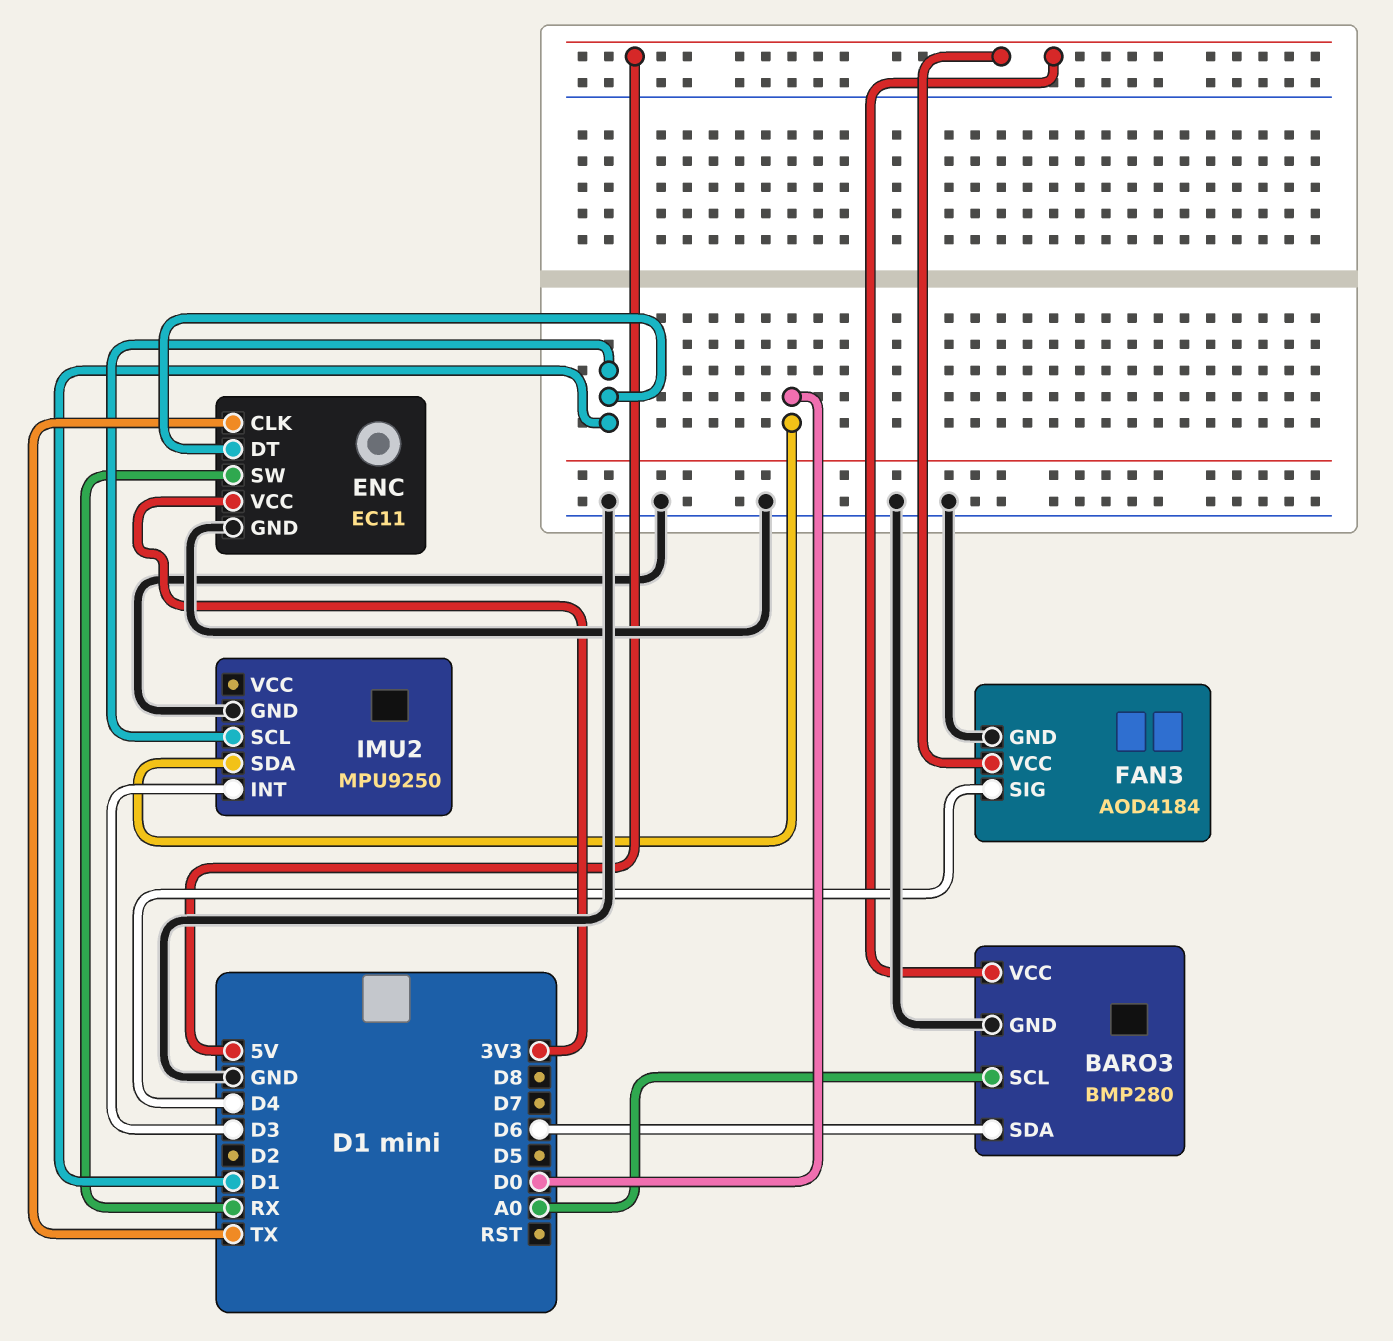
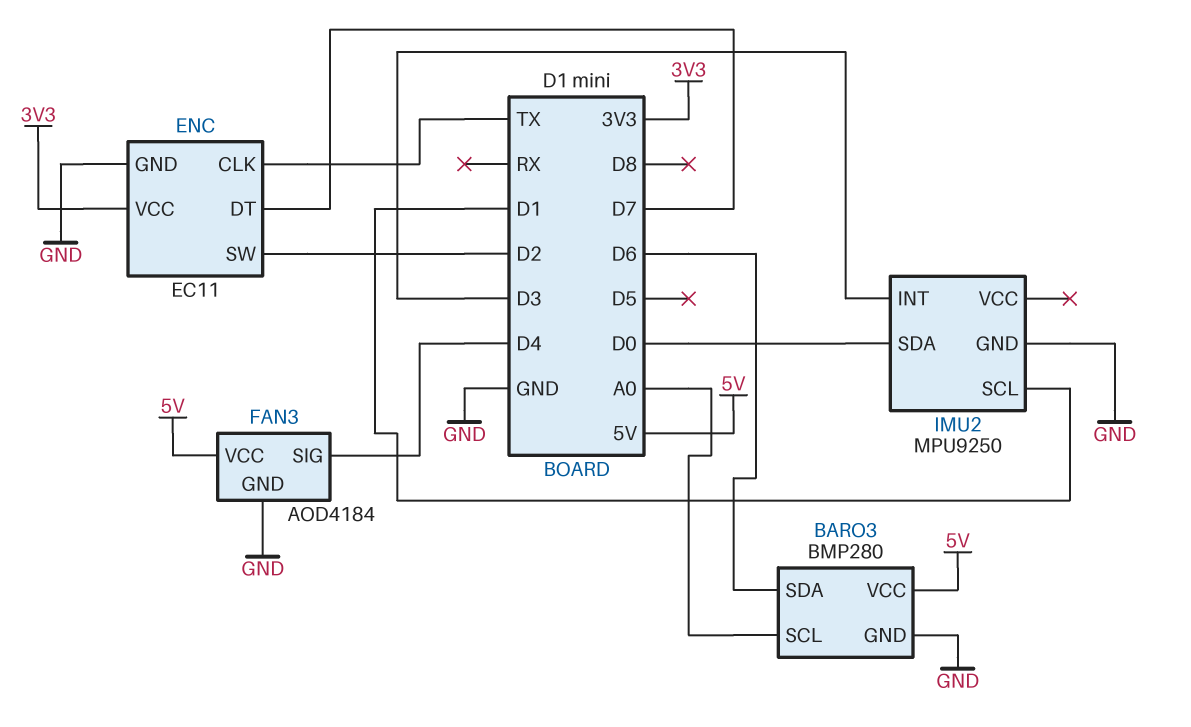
ENC pin DT: D1 -> D7
ENC pin SW: RX -> D2

